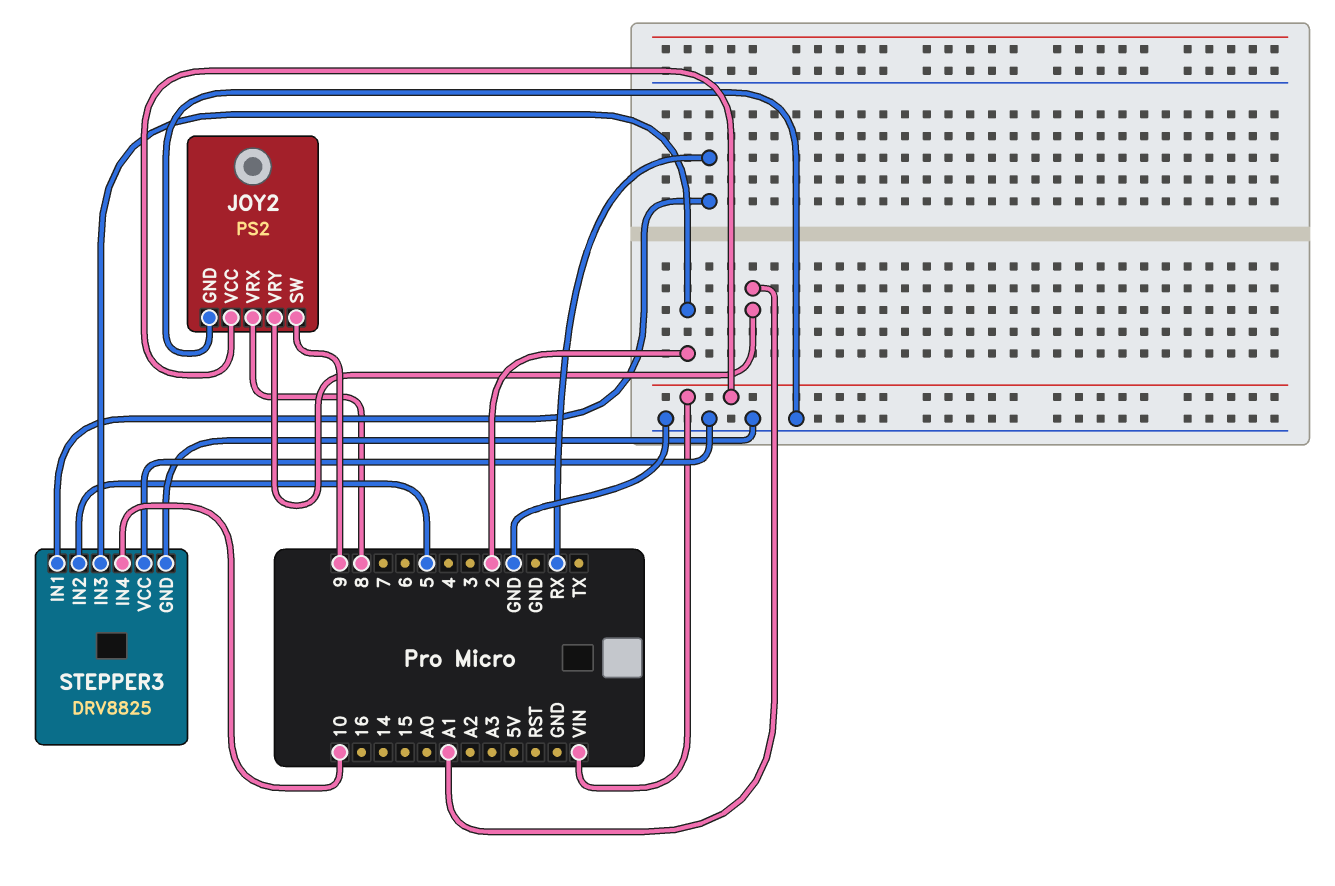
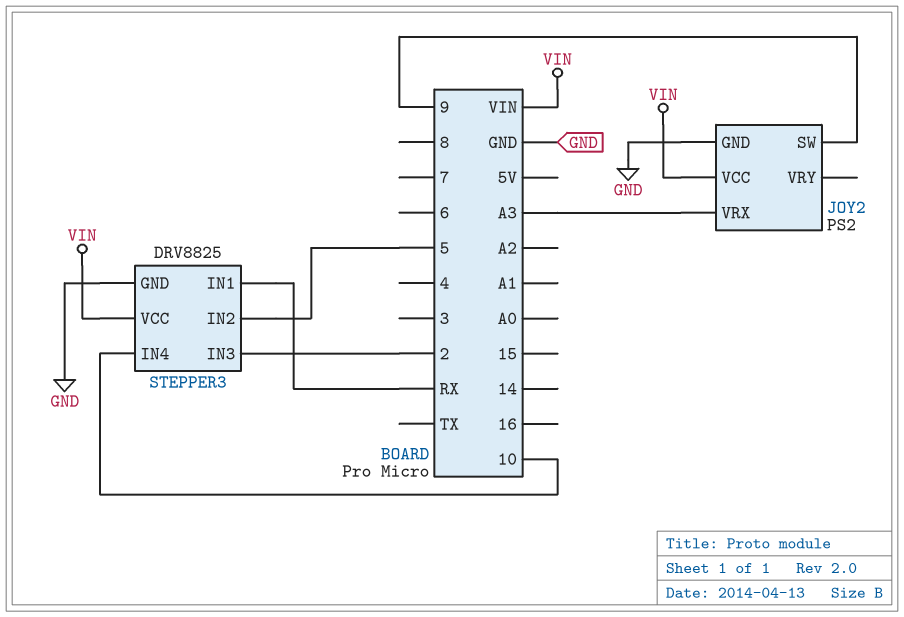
JOY2 pin VRX: 8 -> A3
JOY2 pin VRY: A1 -> none
STEPPER3 pin VCC: GND -> VIN

